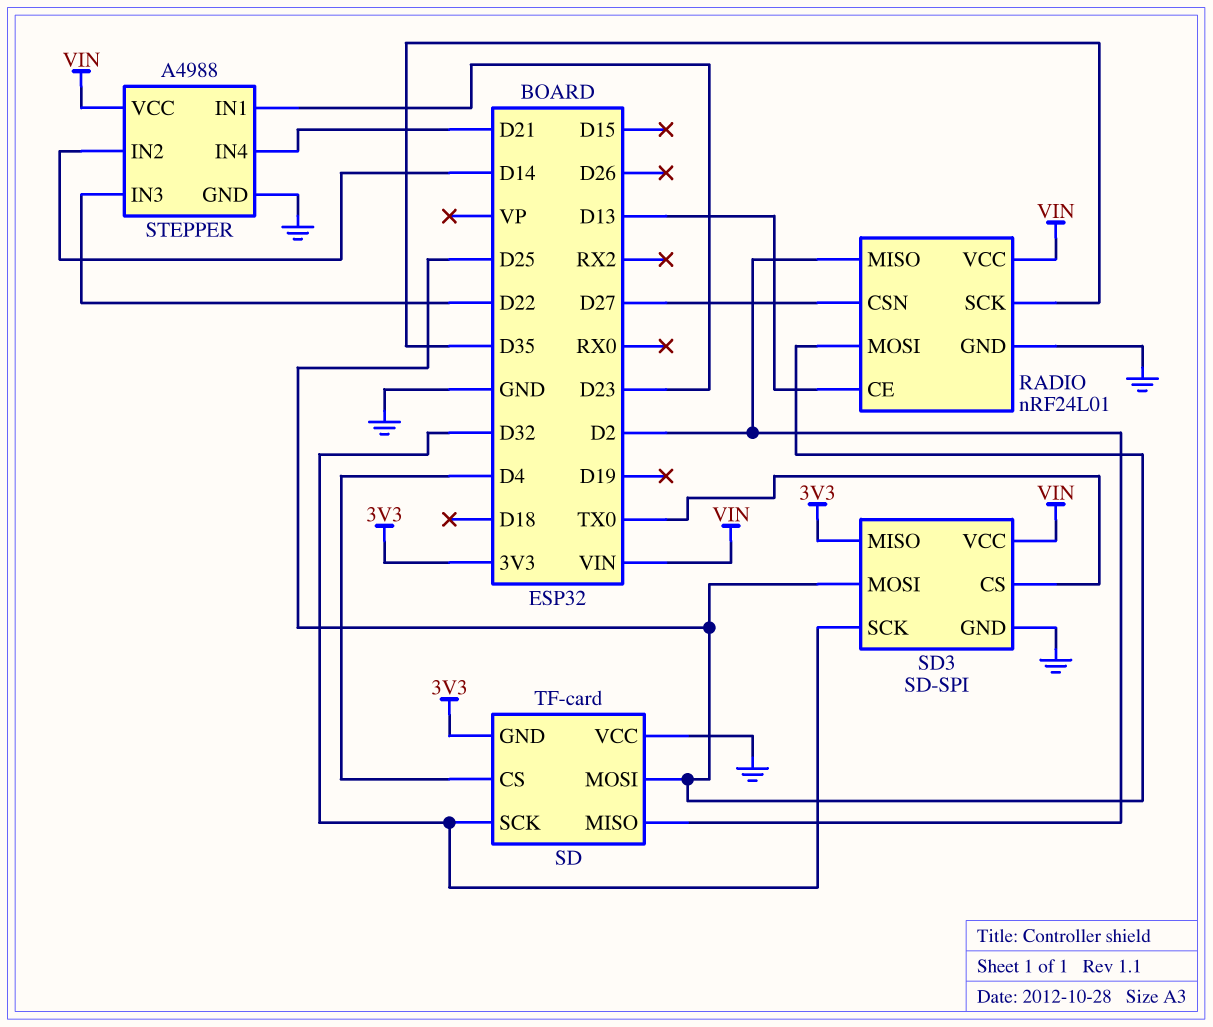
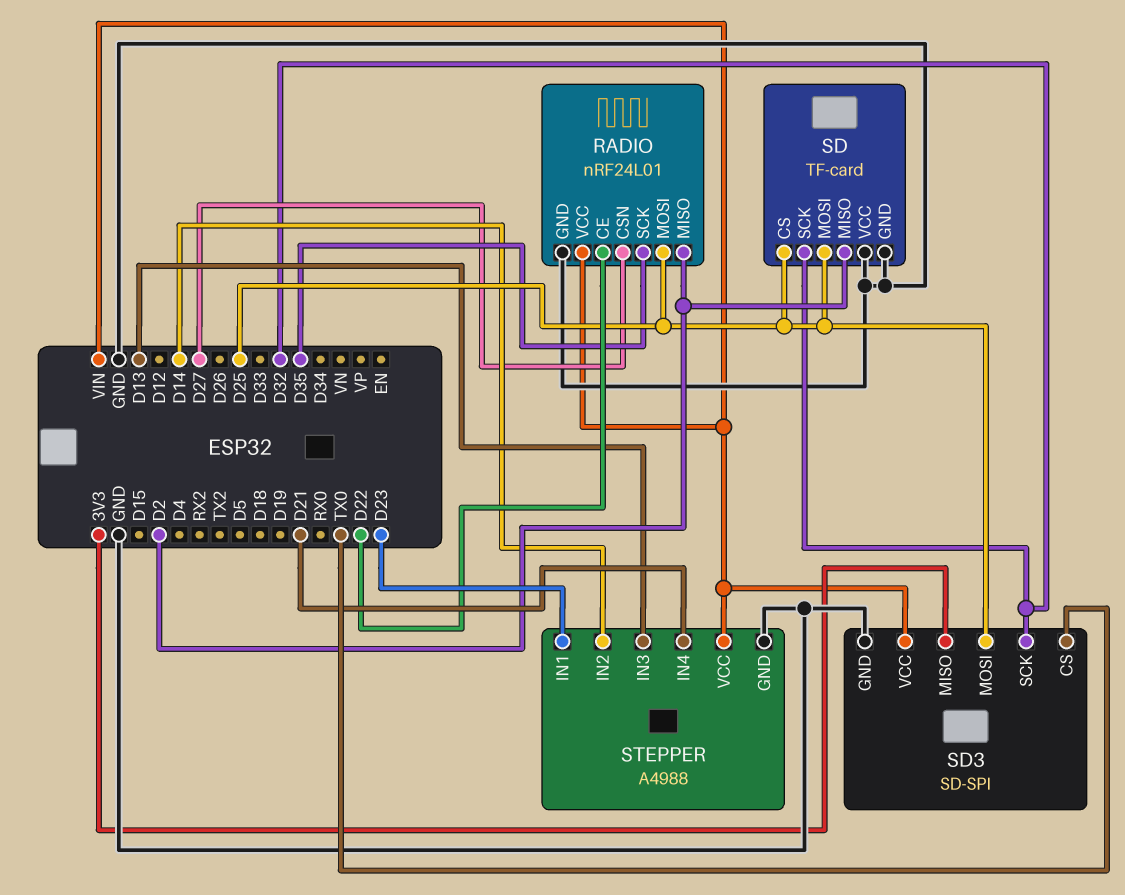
RADIO pin CE: D13 -> D22
SD pin CS: D4 -> D25
SD pin GND: 3V3 -> GND
STEPPER pin IN3: D22 -> D13

